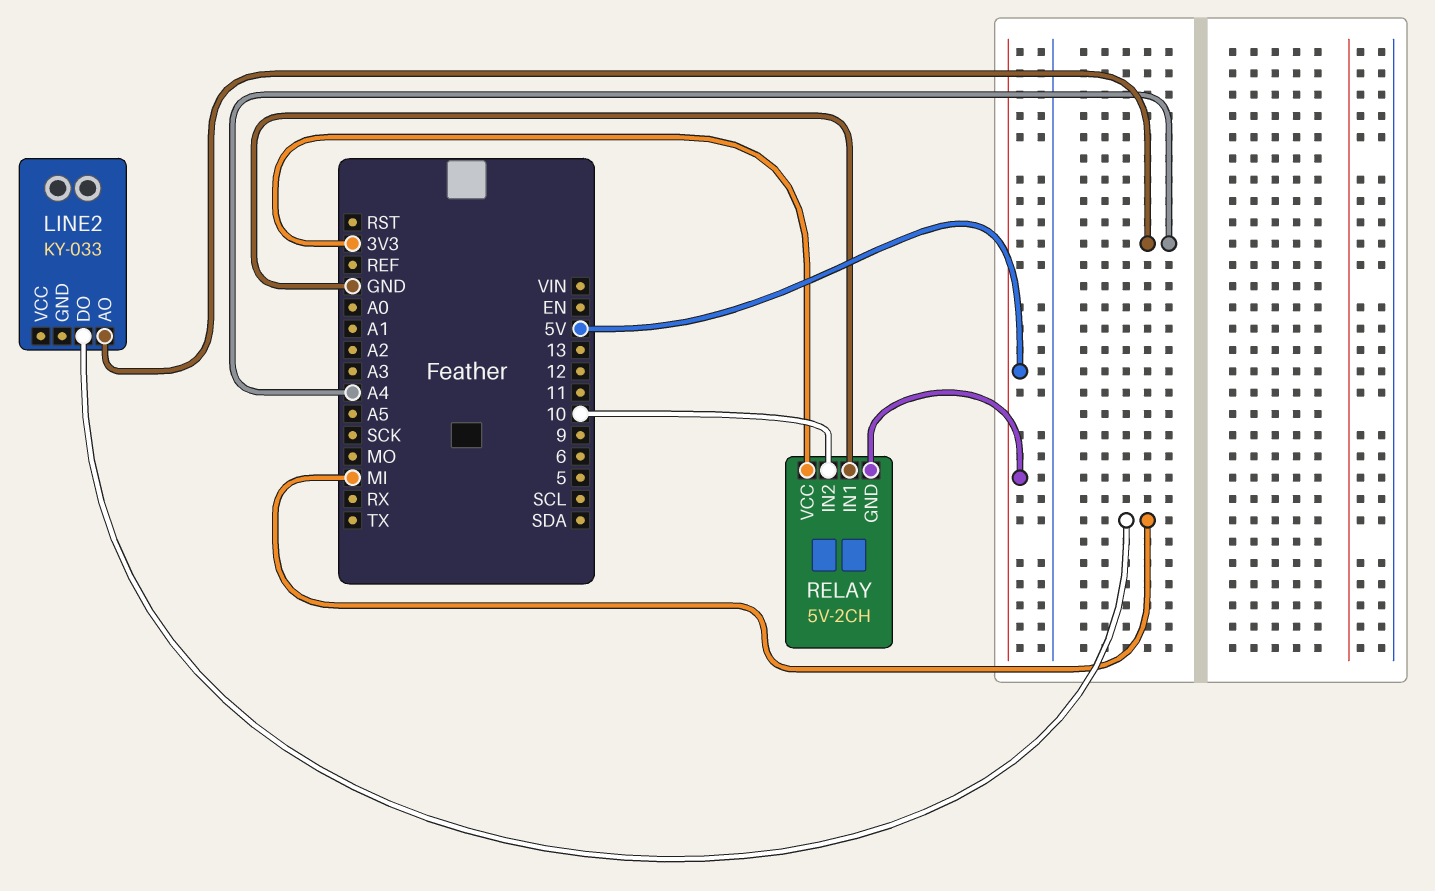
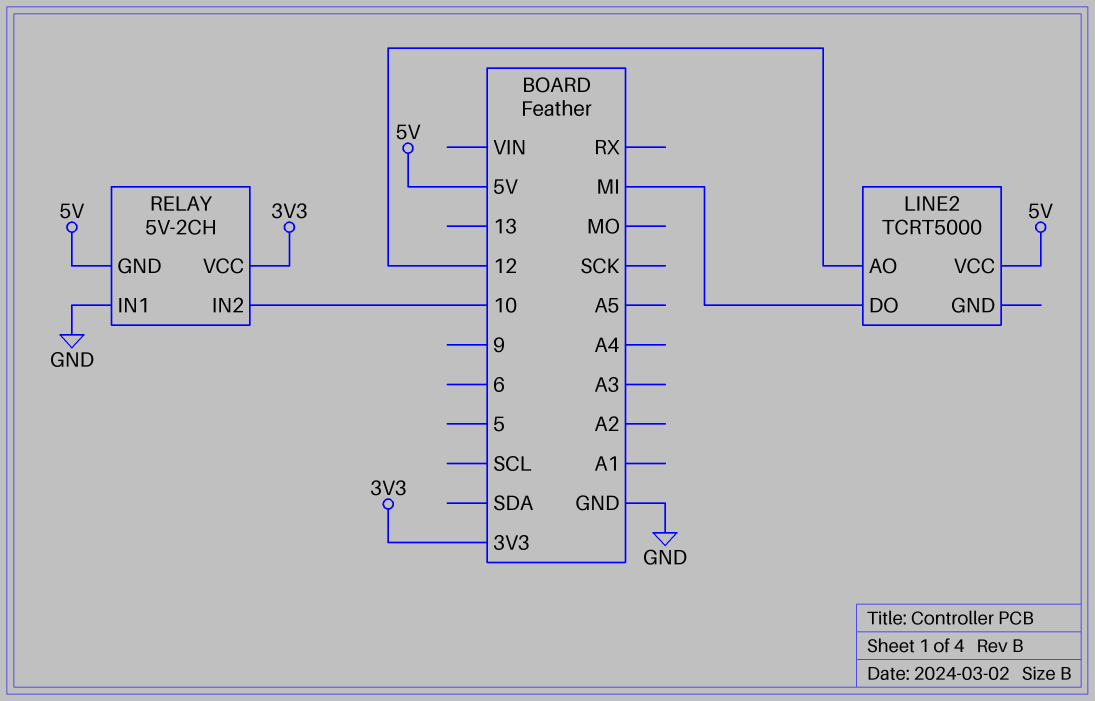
LINE2: KY-033 -> TCRT5000
LINE2 pin AO: A4 -> 12
LINE2 pin VCC: none -> 5V

